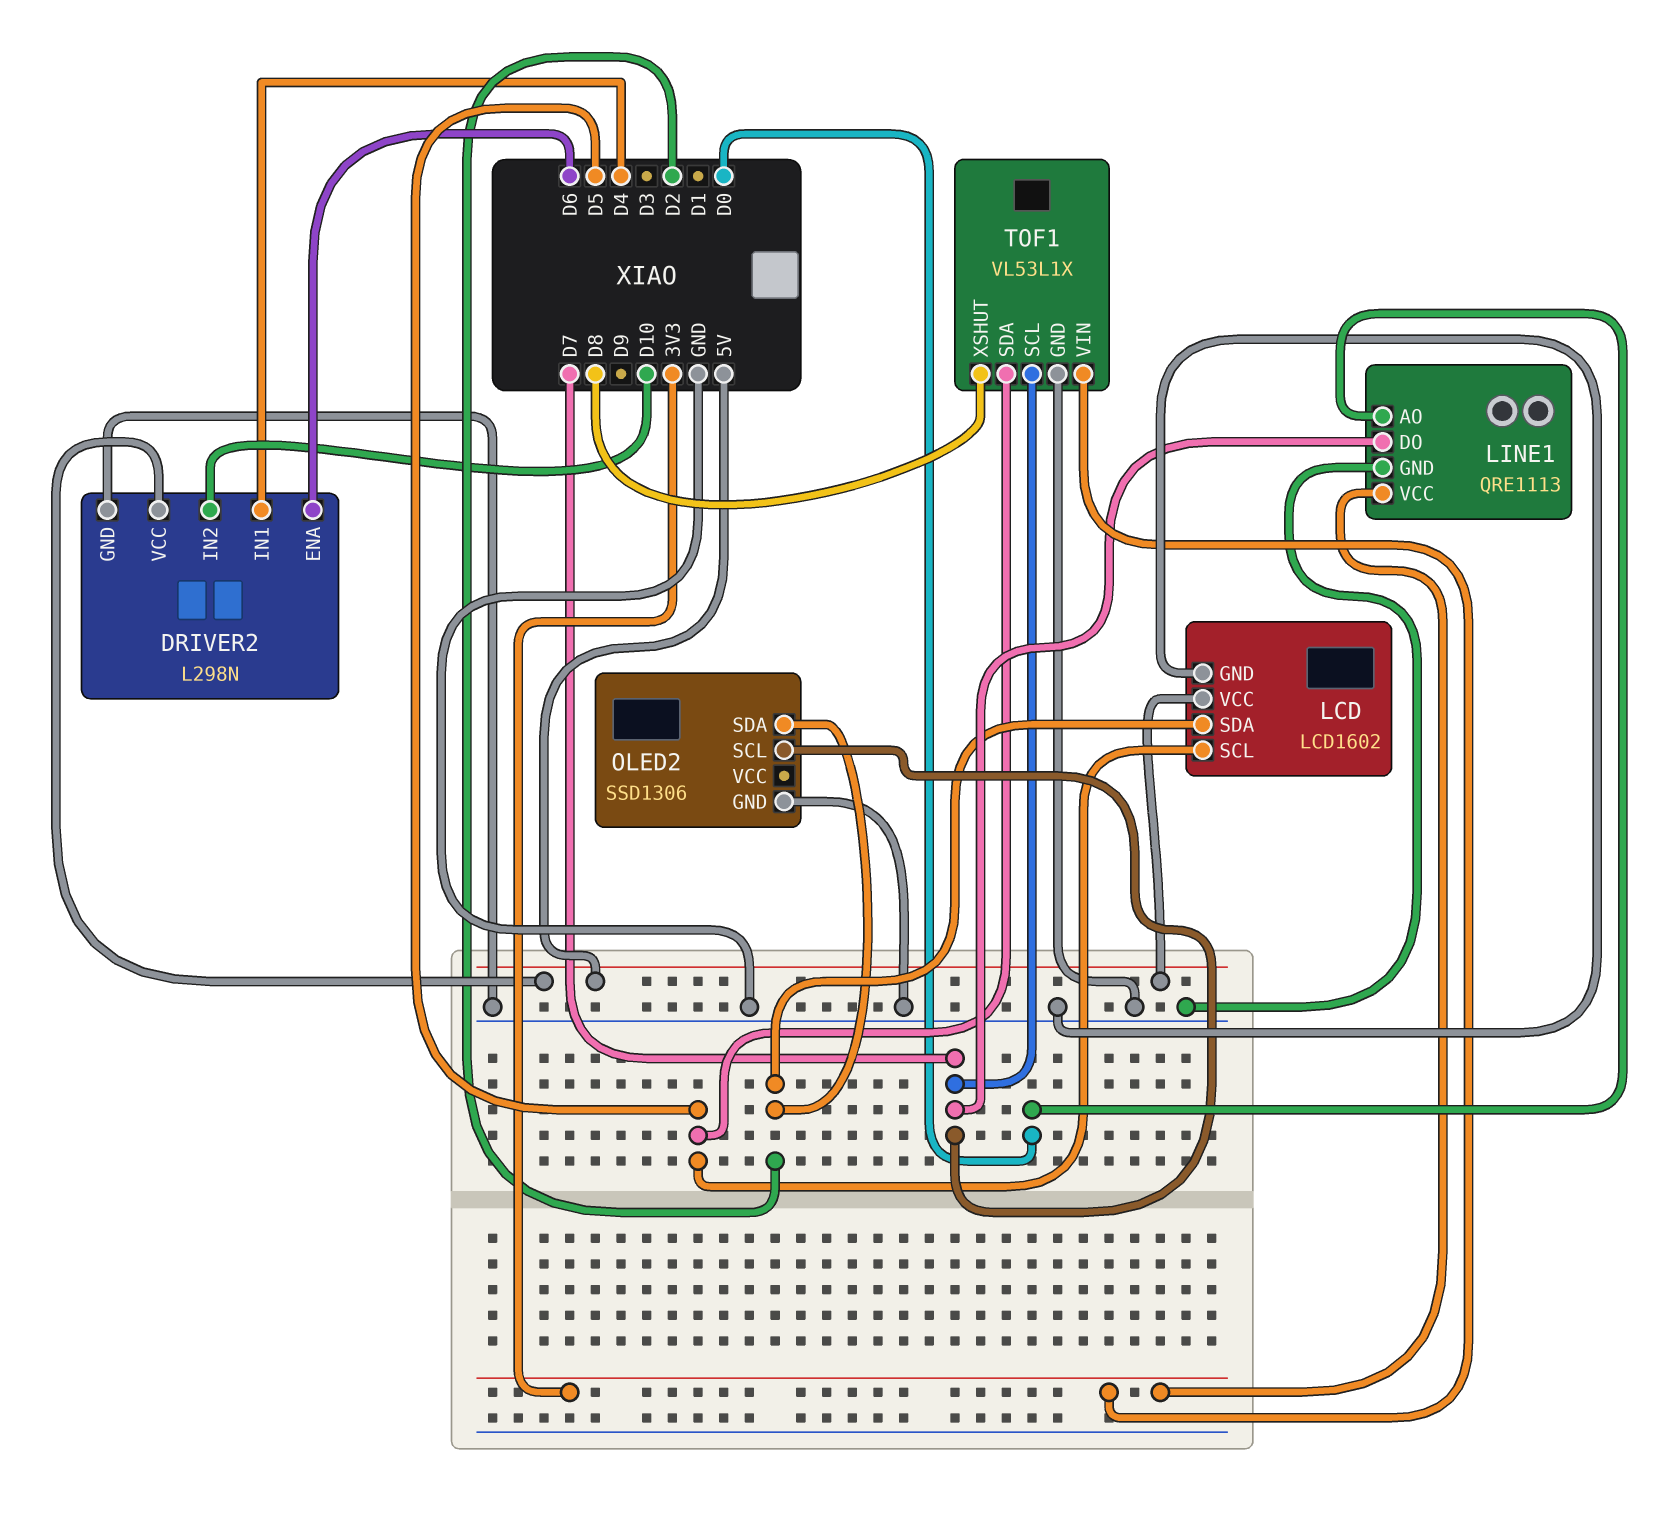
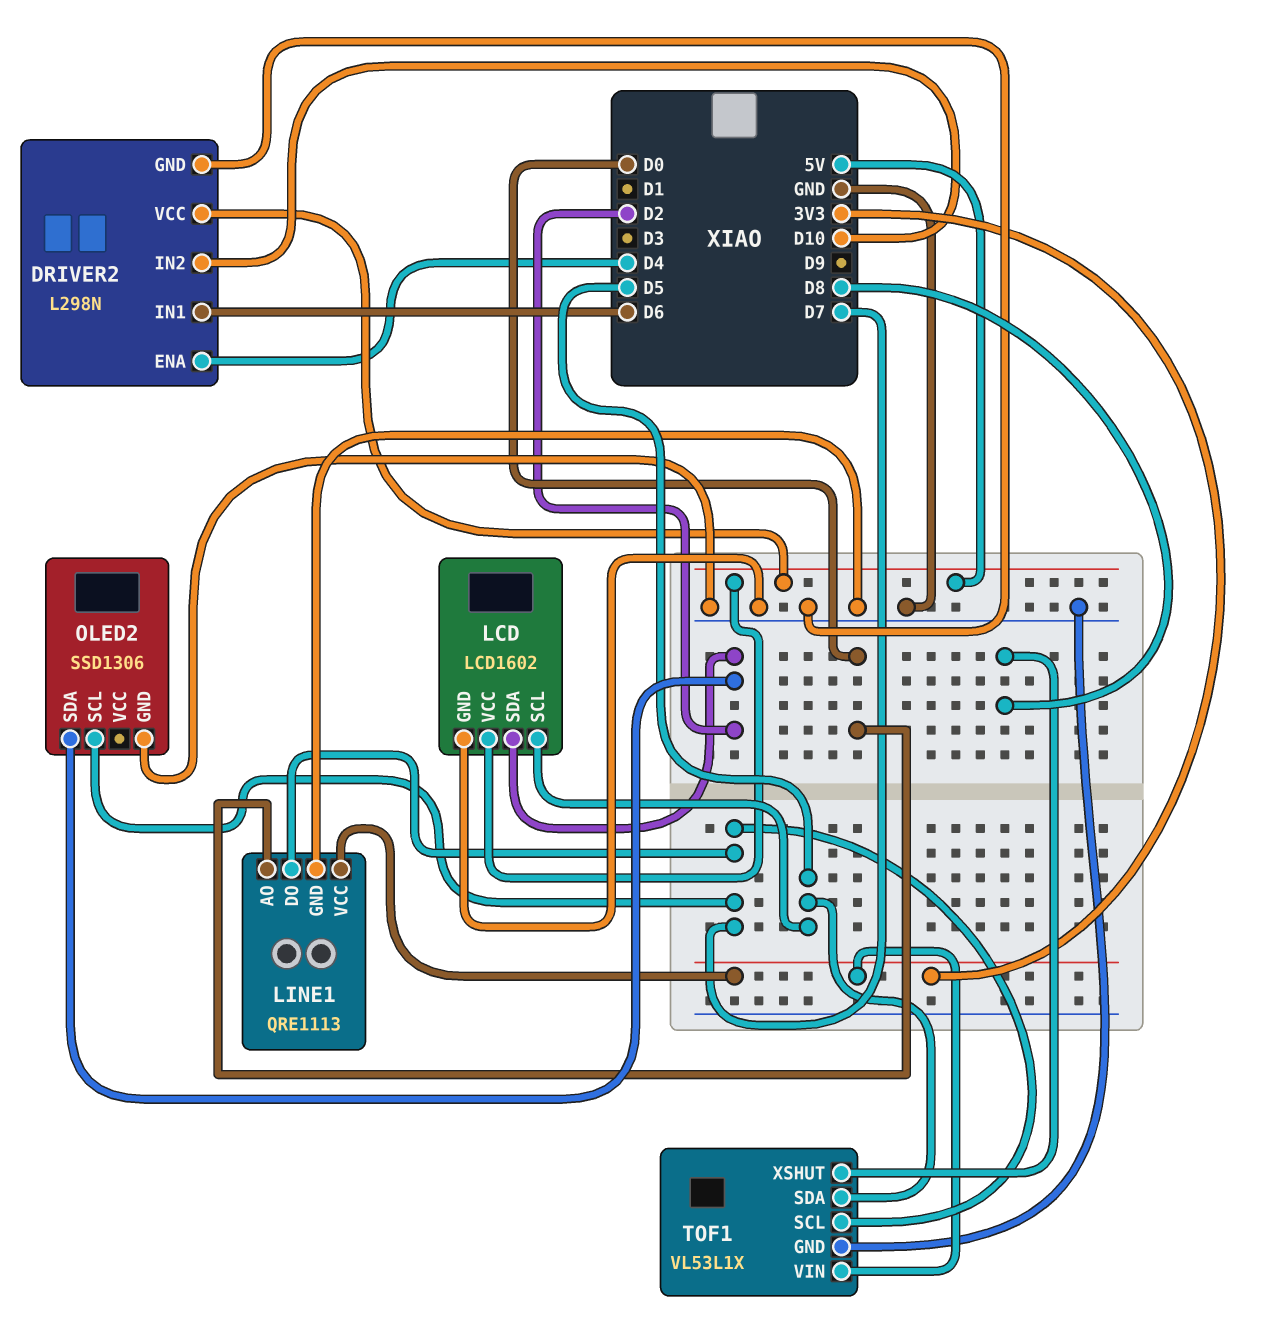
DRIVER2 pin ENA: D6 -> D4
DRIVER2 pin IN1: D4 -> D6

